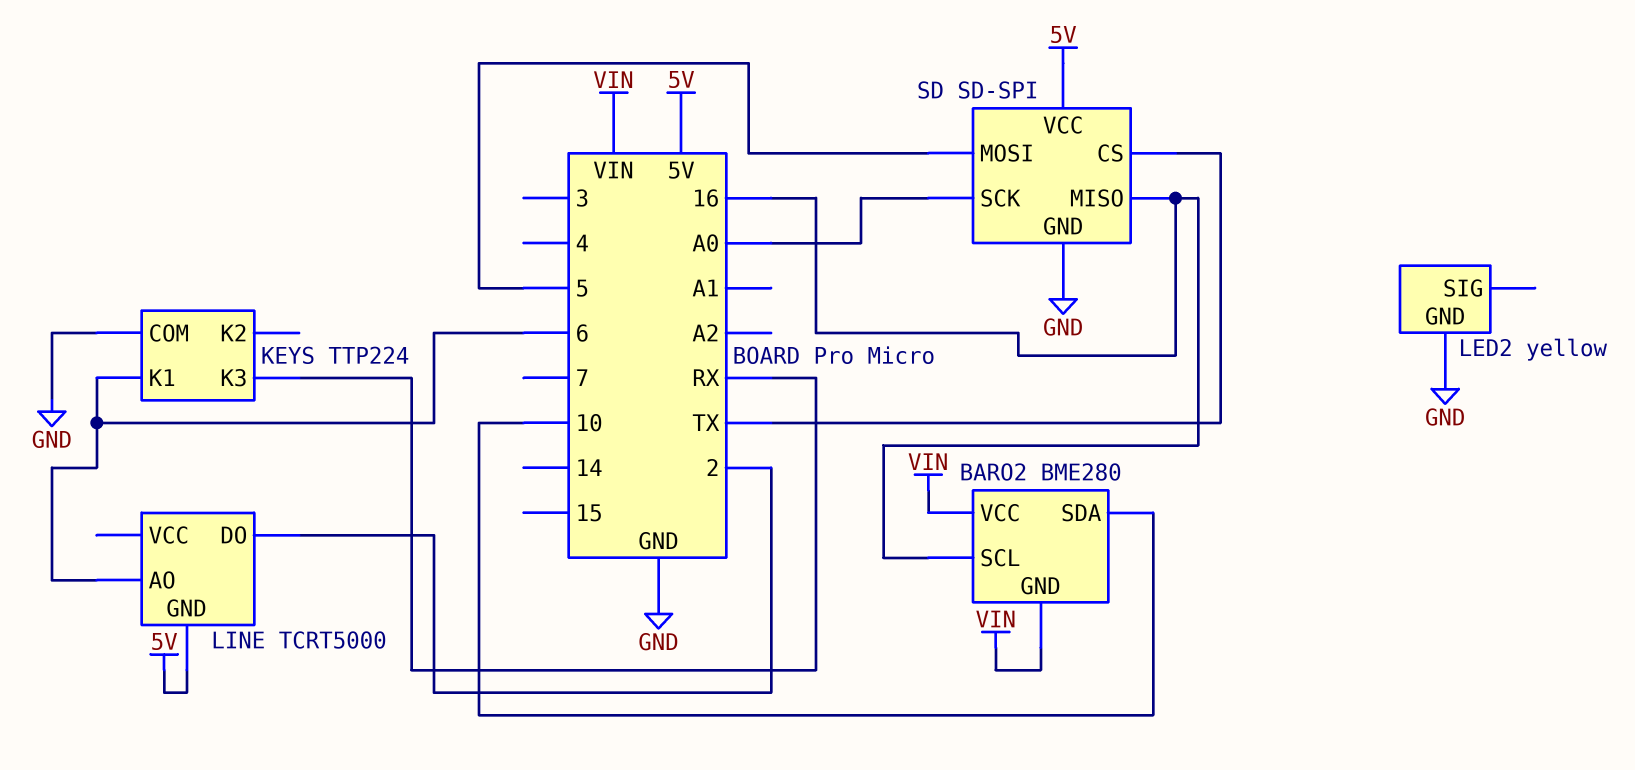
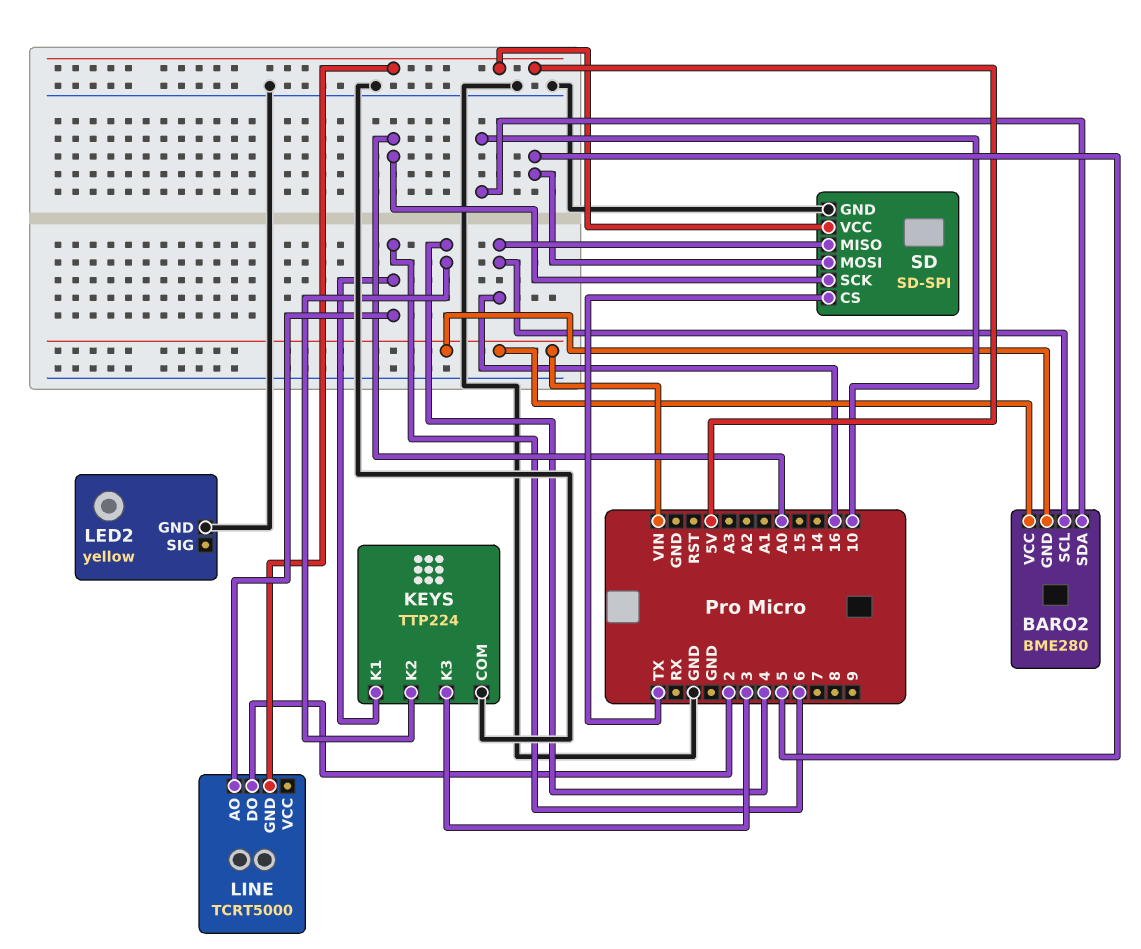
KEYS pin K2: none -> 4
KEYS pin K3: RX -> 3

